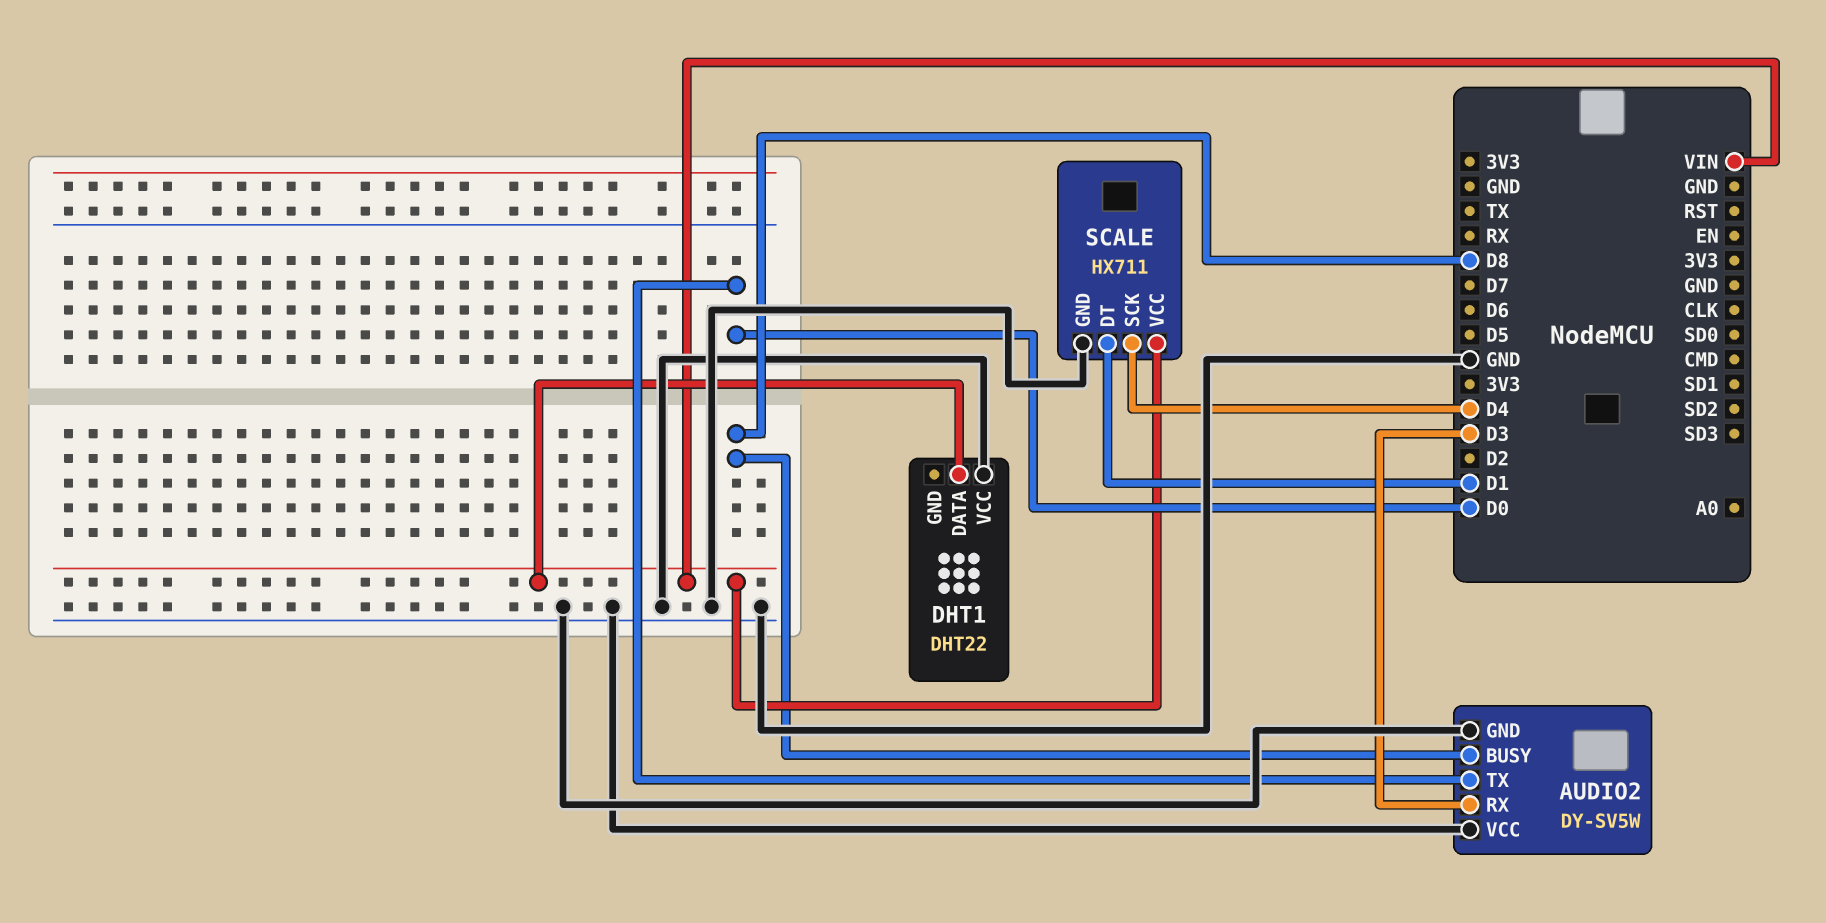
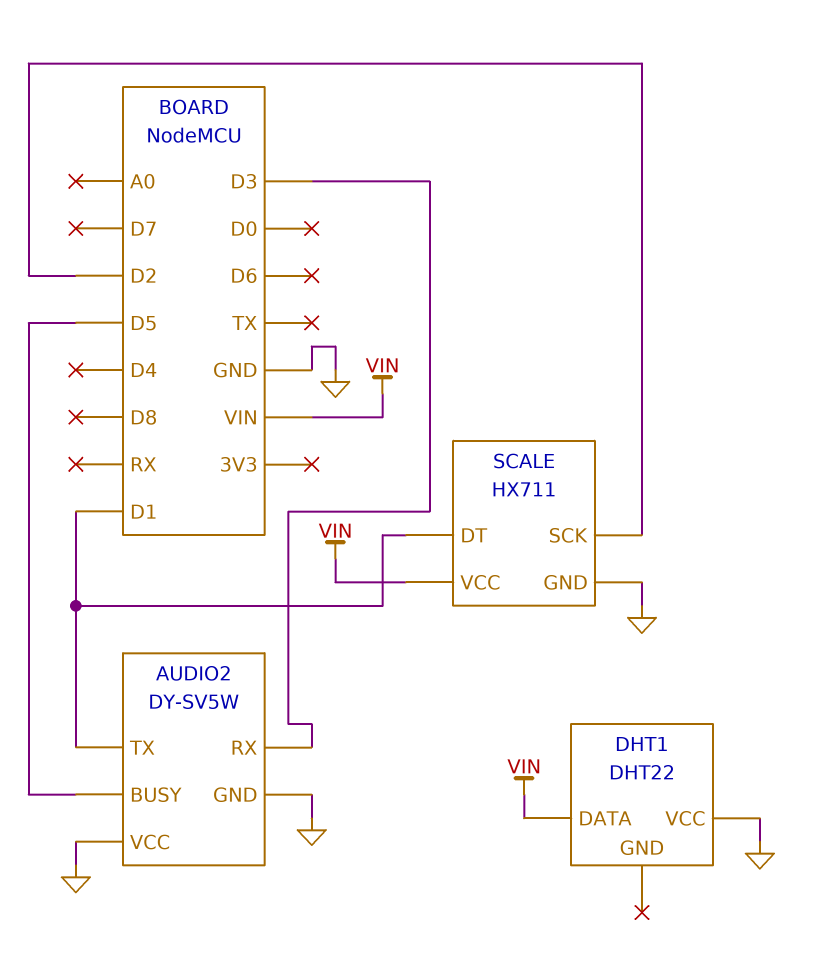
AUDIO2 pin BUSY: D8 -> D5
AUDIO2 pin TX: D0 -> D1
SCALE pin SCK: D4 -> D2

